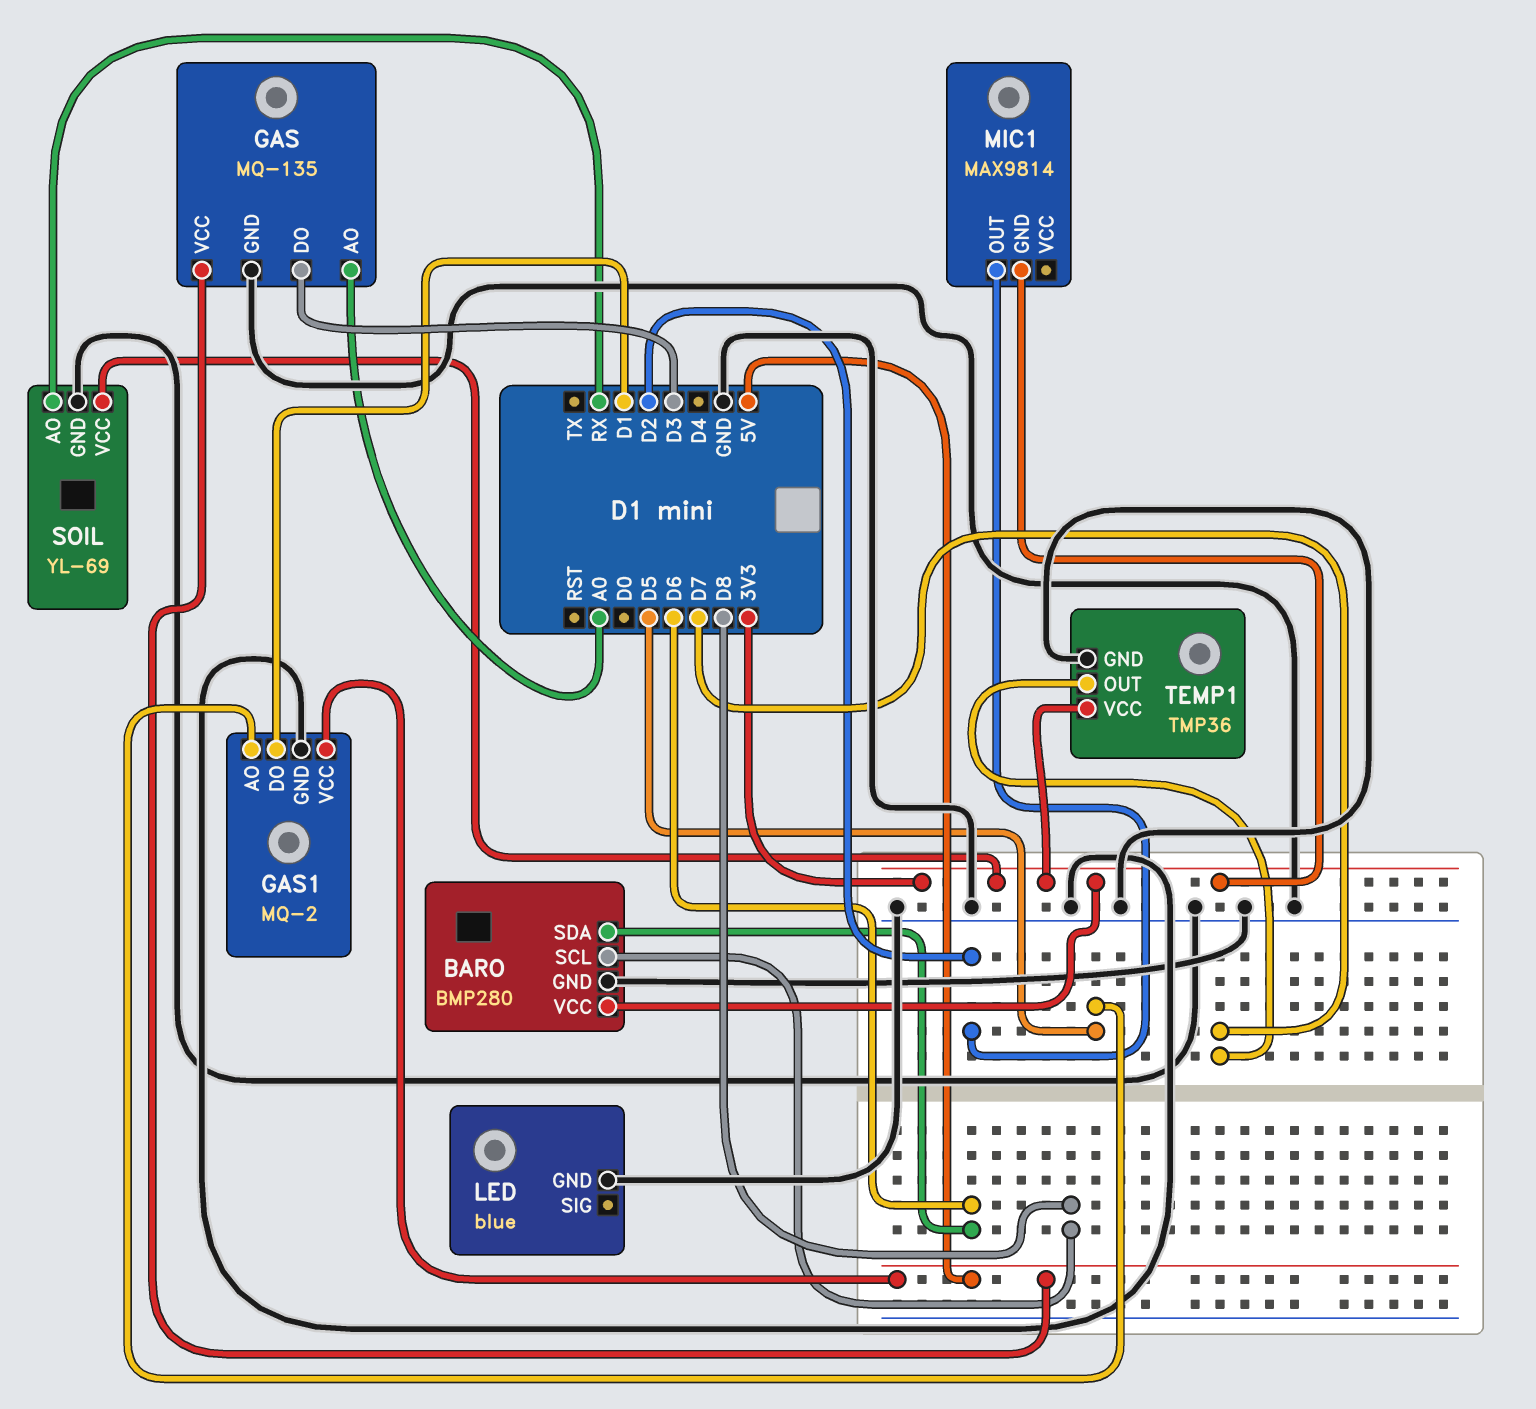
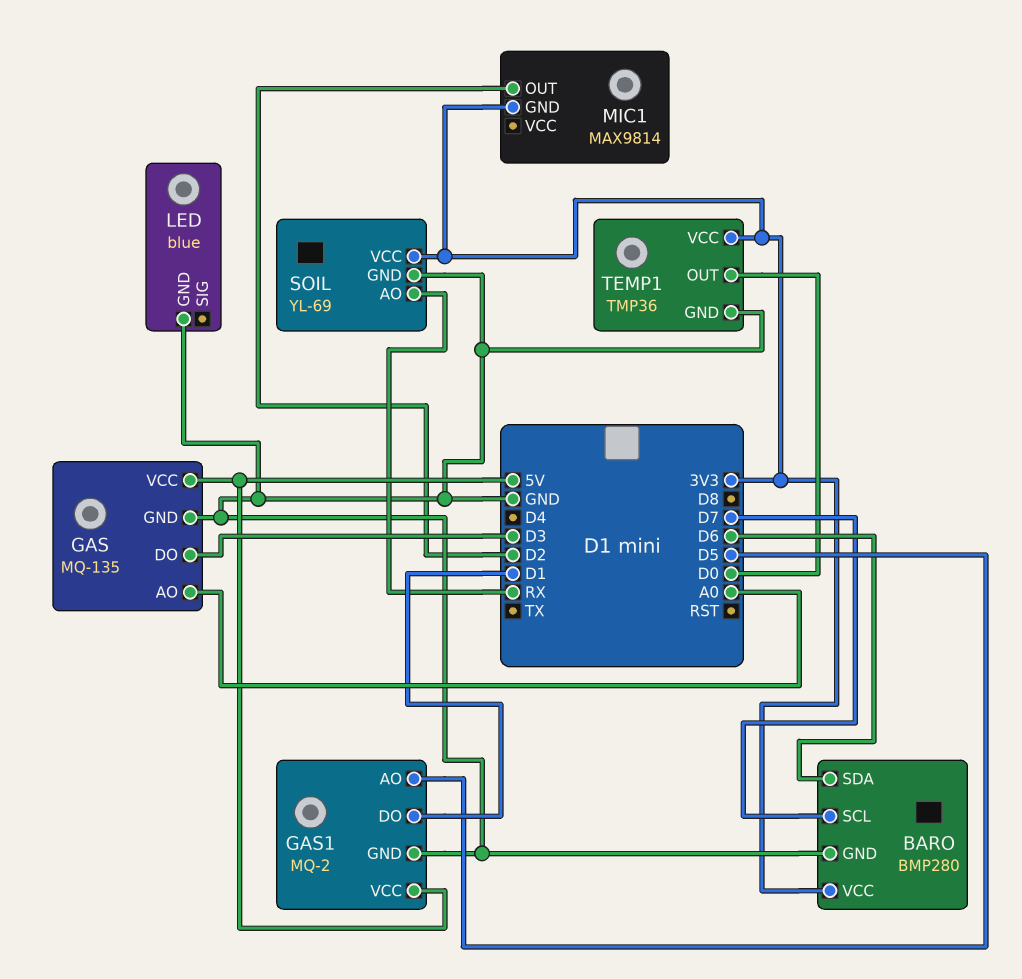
BARO pin SCL: D8 -> D7
TEMP1 pin OUT: D7 -> D0

